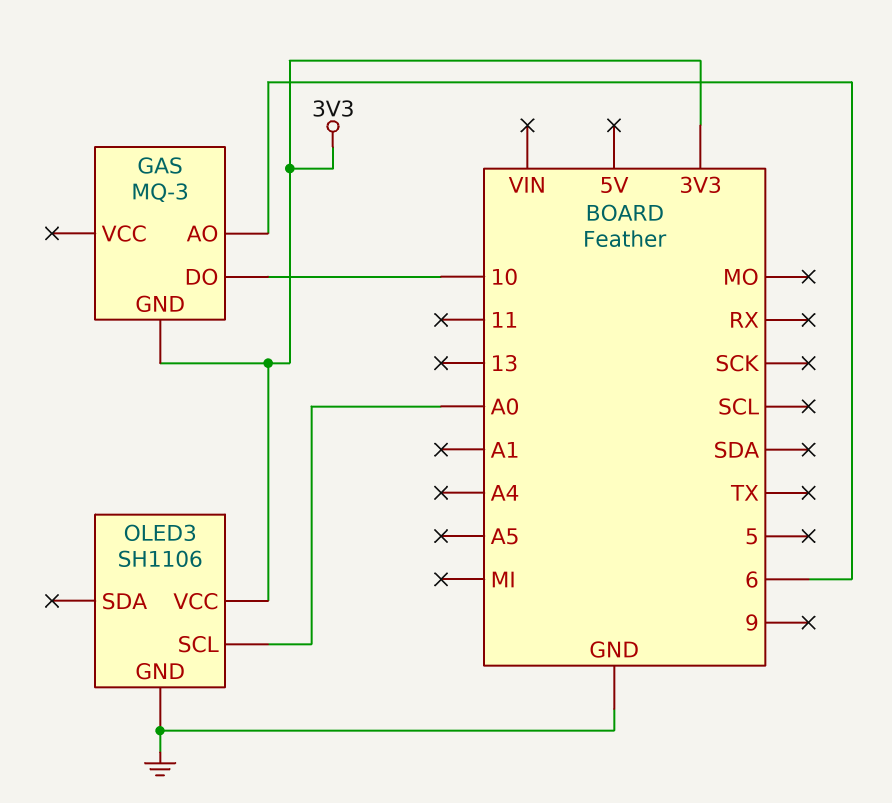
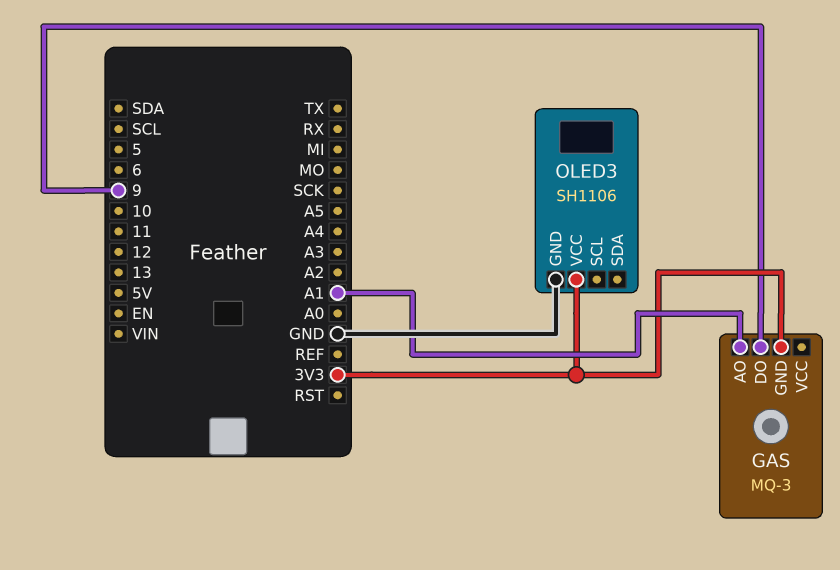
GAS pin AO: 6 -> A1
GAS pin DO: 10 -> 9
OLED3 pin SCL: A0 -> none

